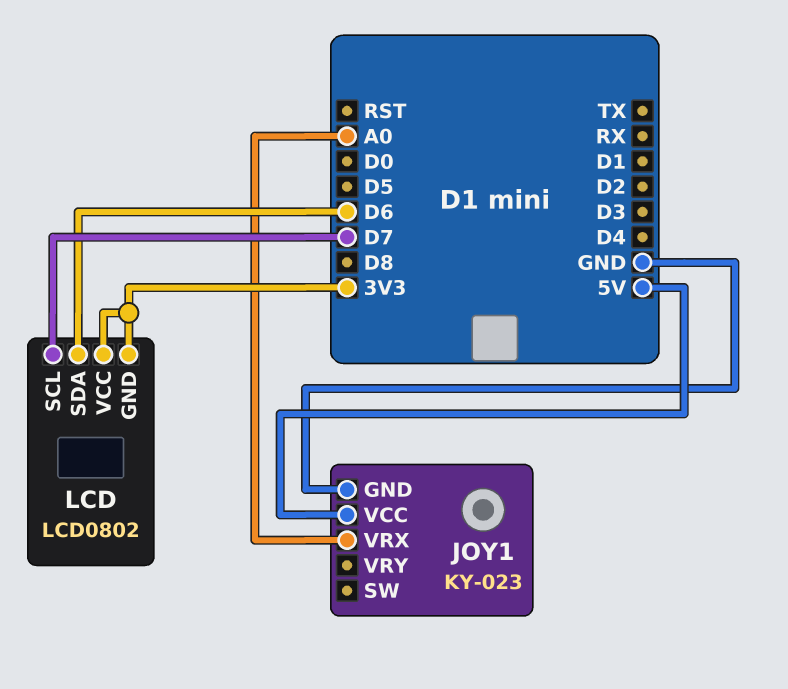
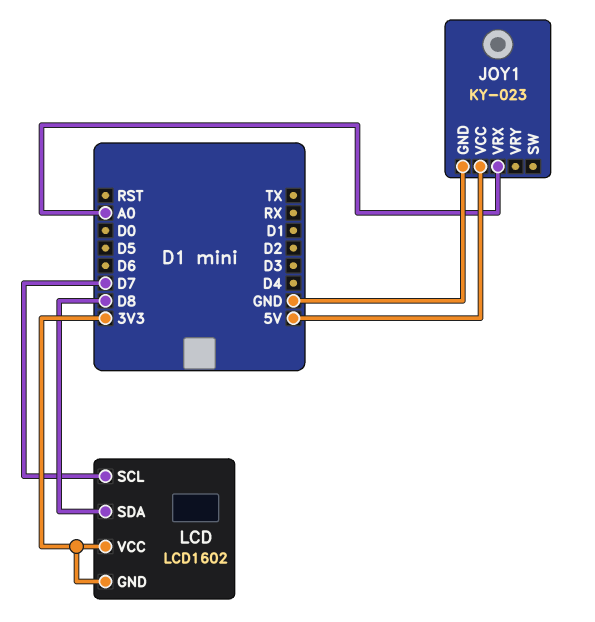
LCD: LCD0802 -> LCD1602
LCD pin SDA: D6 -> D8

